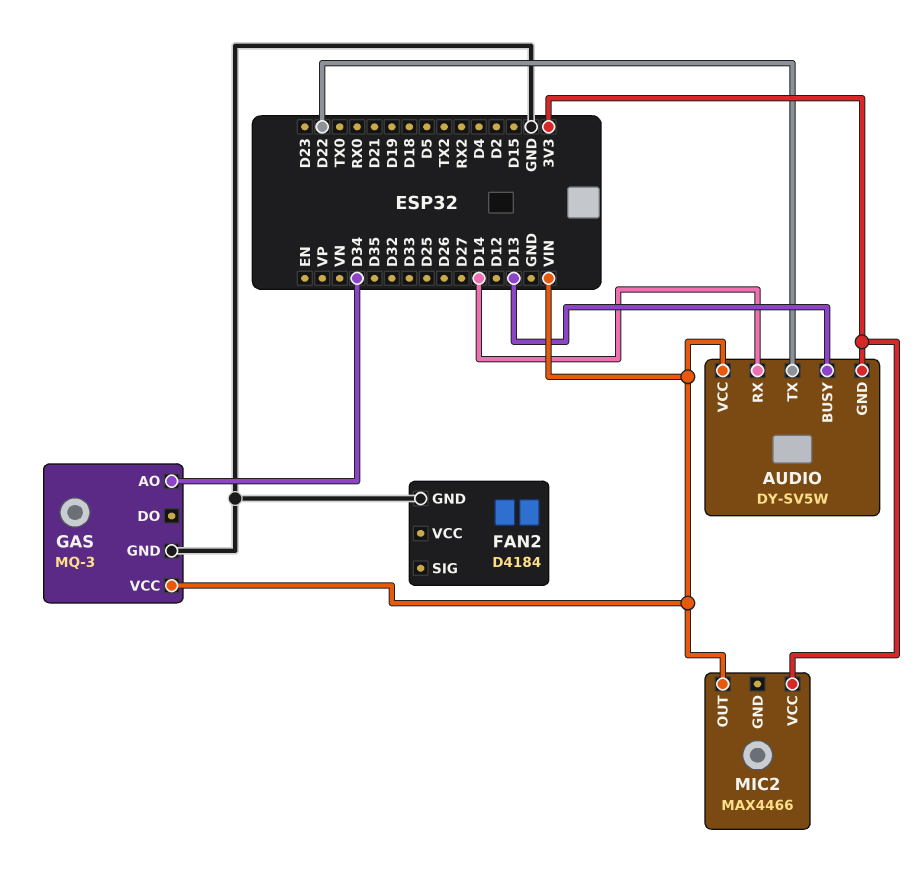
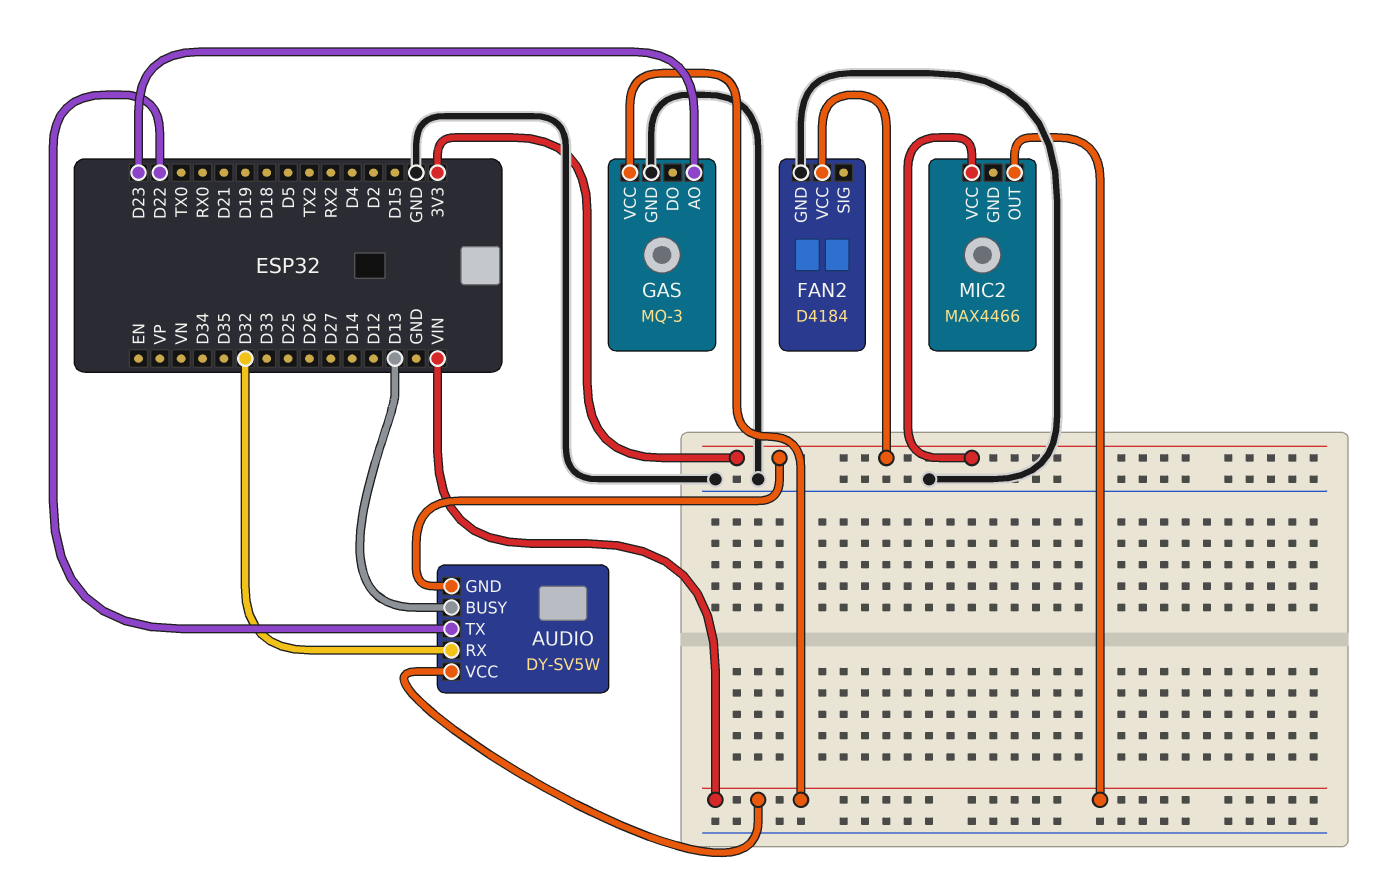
AUDIO pin RX: D14 -> D32
FAN2 pin VCC: none -> 3V3
GAS pin AO: D34 -> D23

